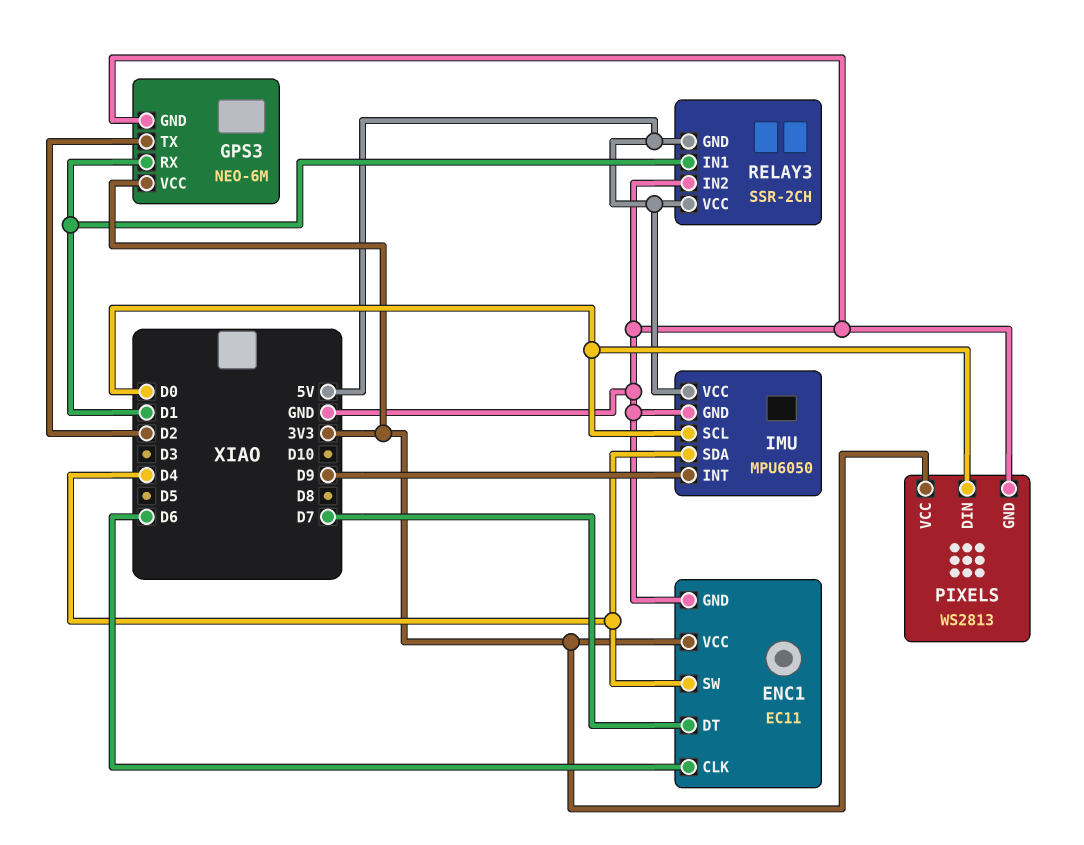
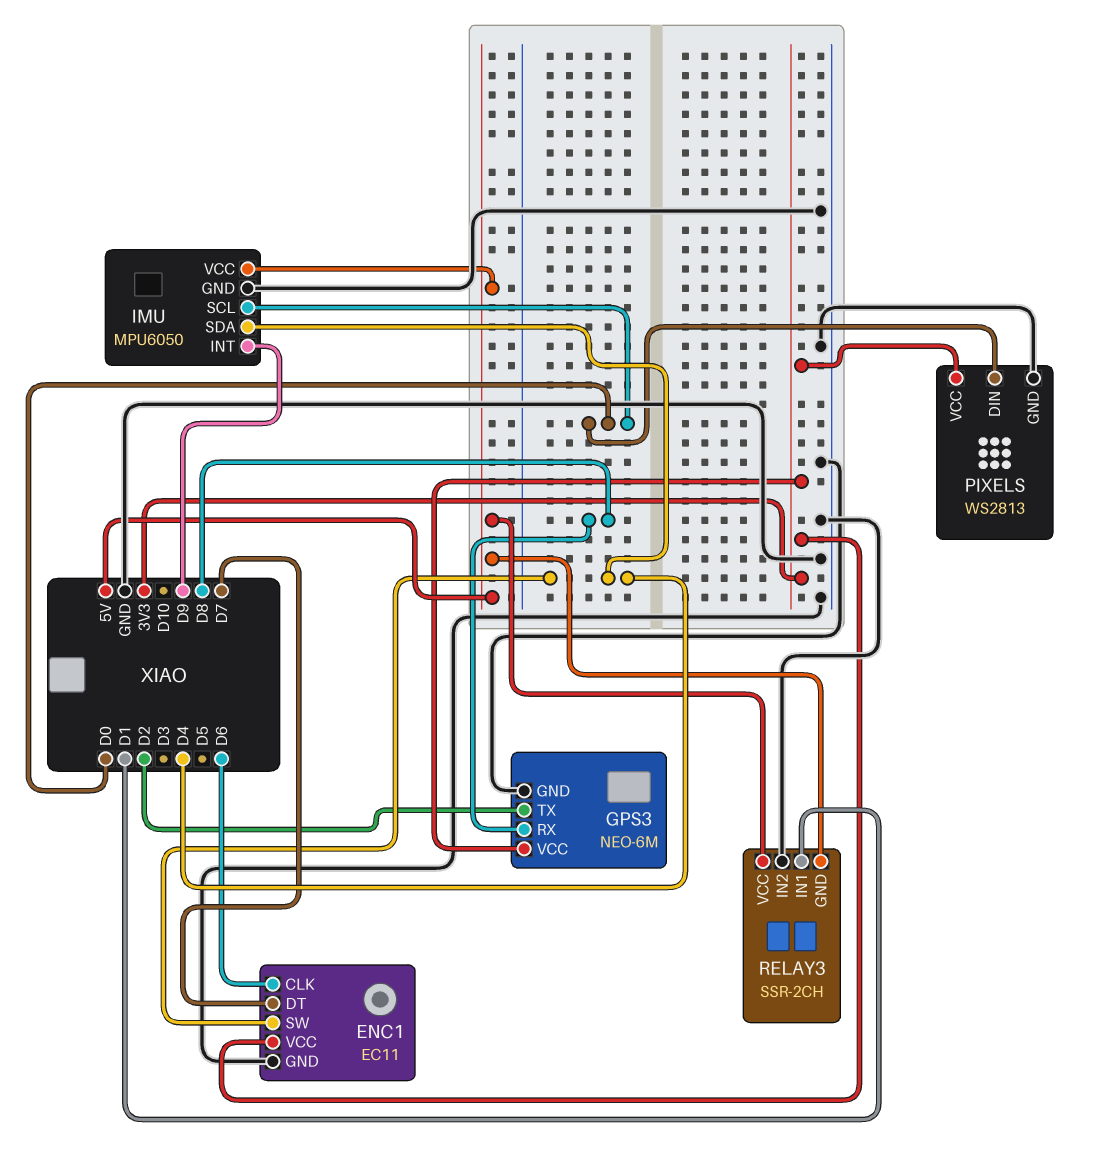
GPS3 pin RX: D1 -> D8

